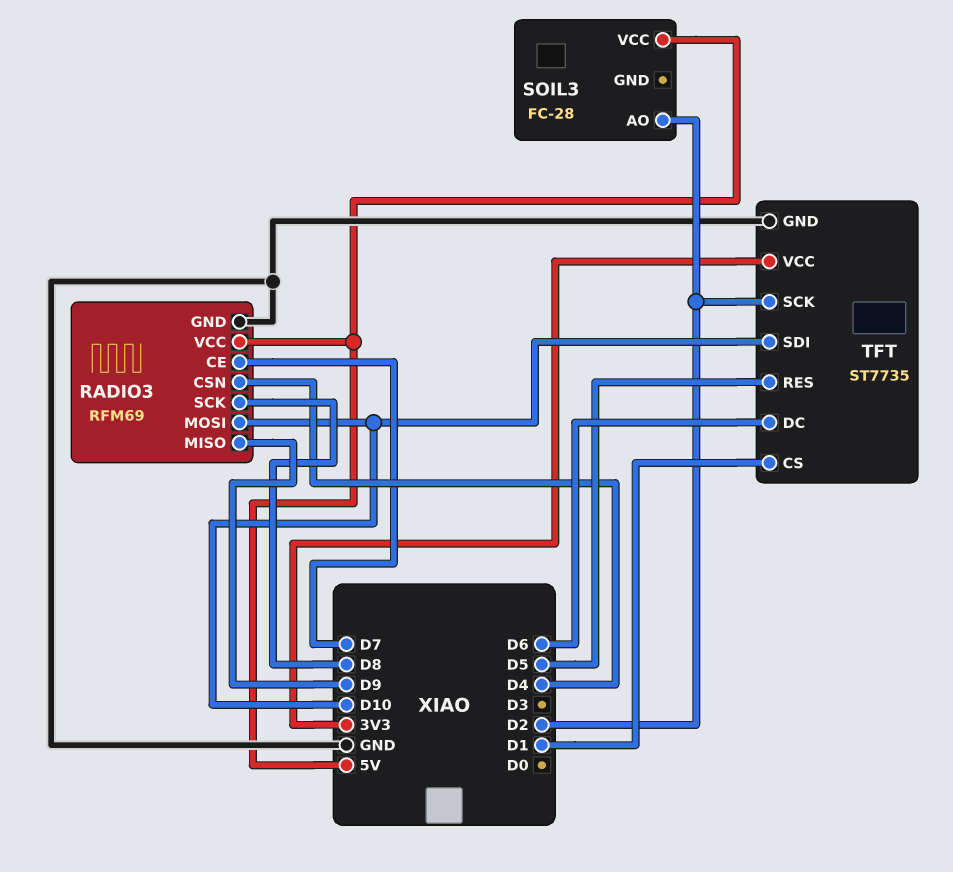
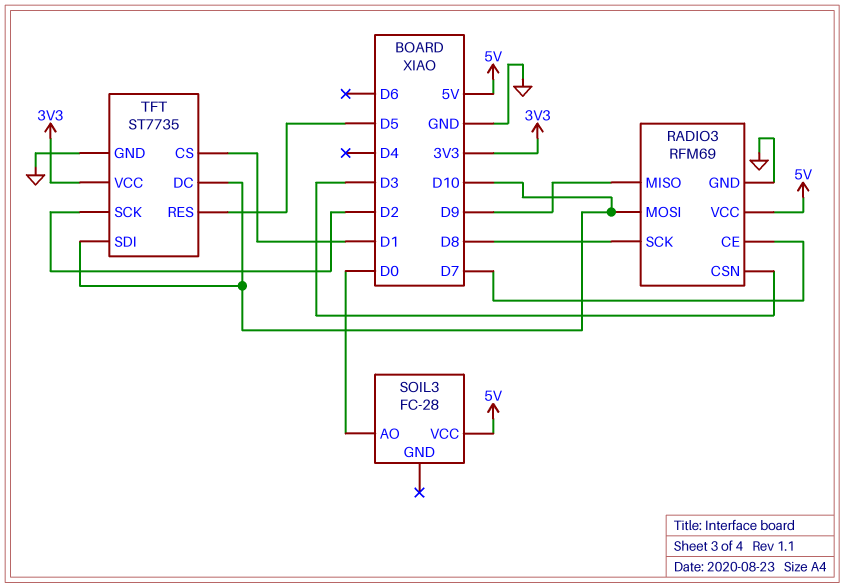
RADIO3 pin CSN: D4 -> D3
SOIL3 pin AO: D2 -> D0
TFT pin DC: D6 -> D10

